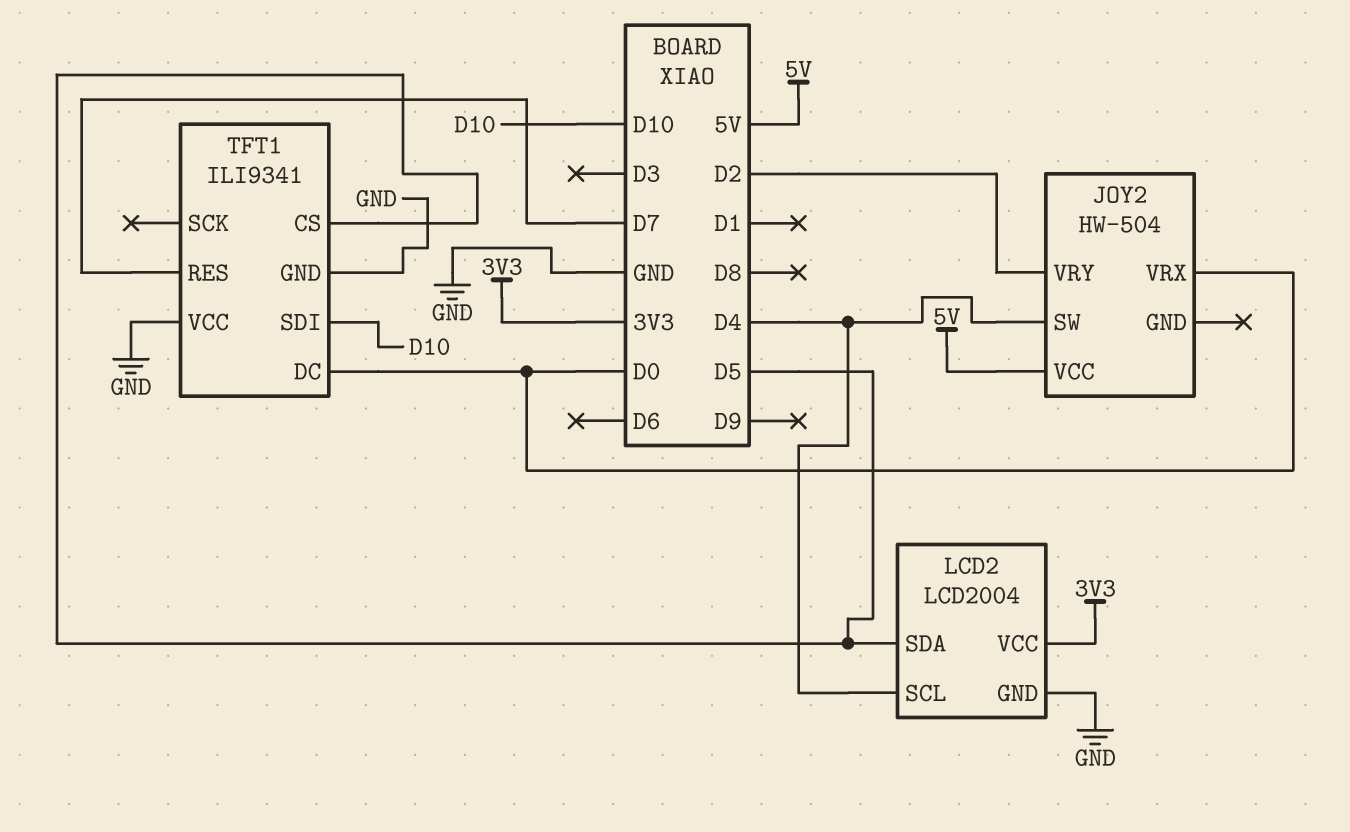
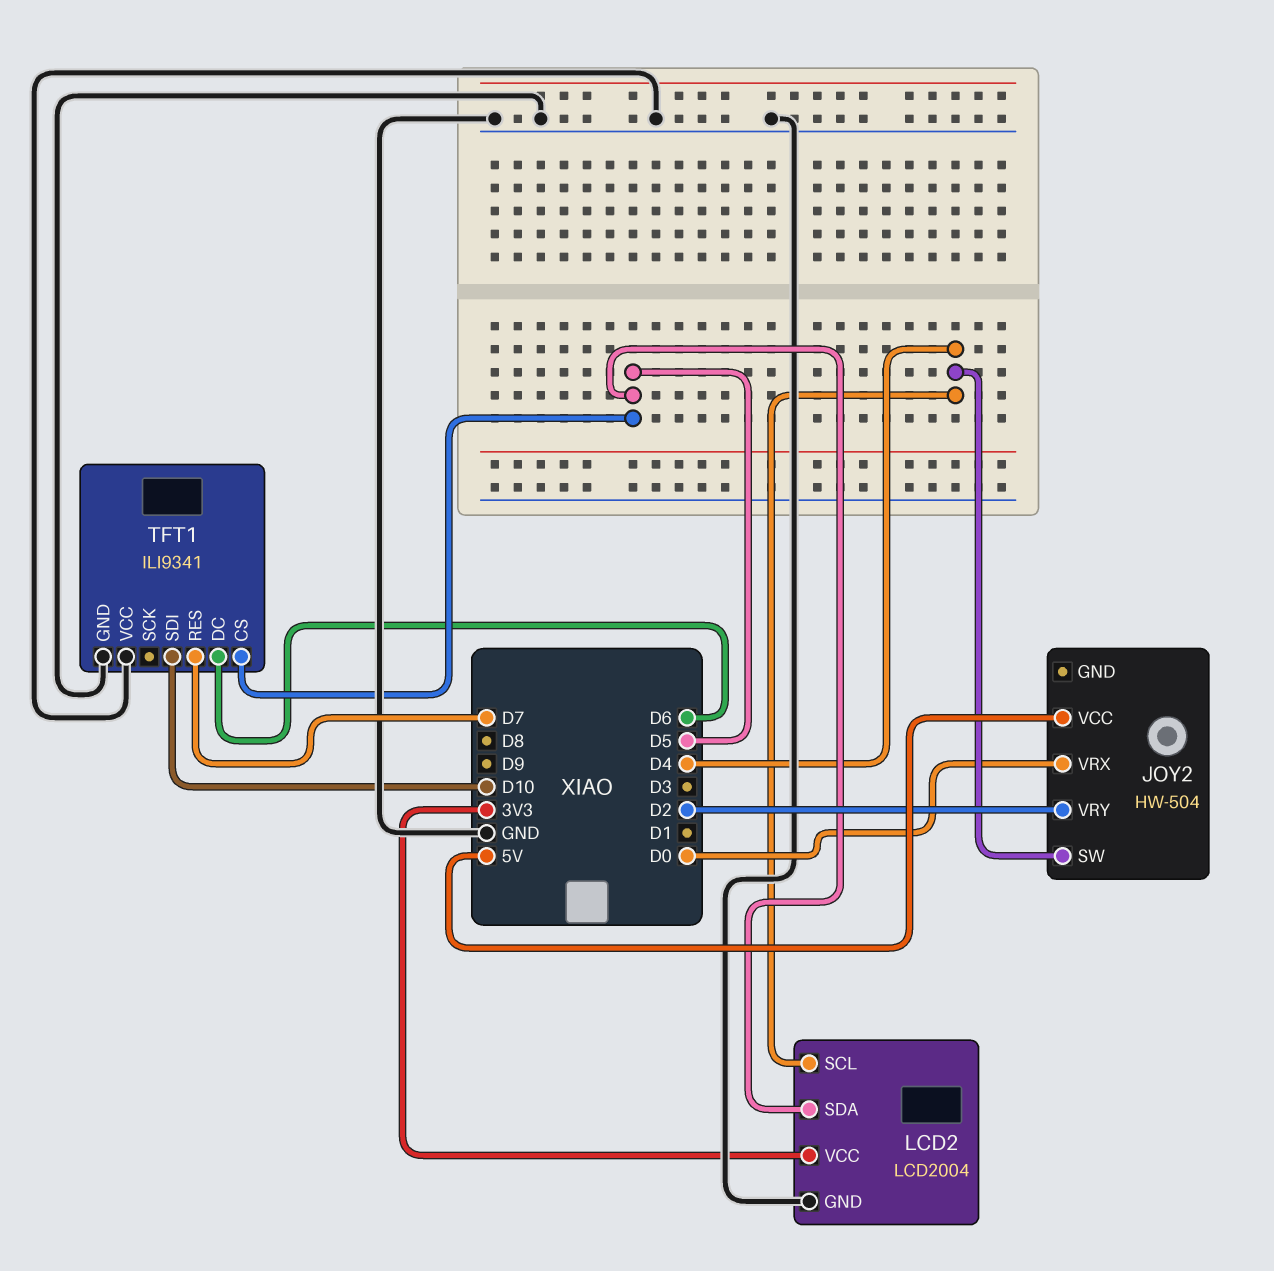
TFT1 pin DC: D0 -> D6

